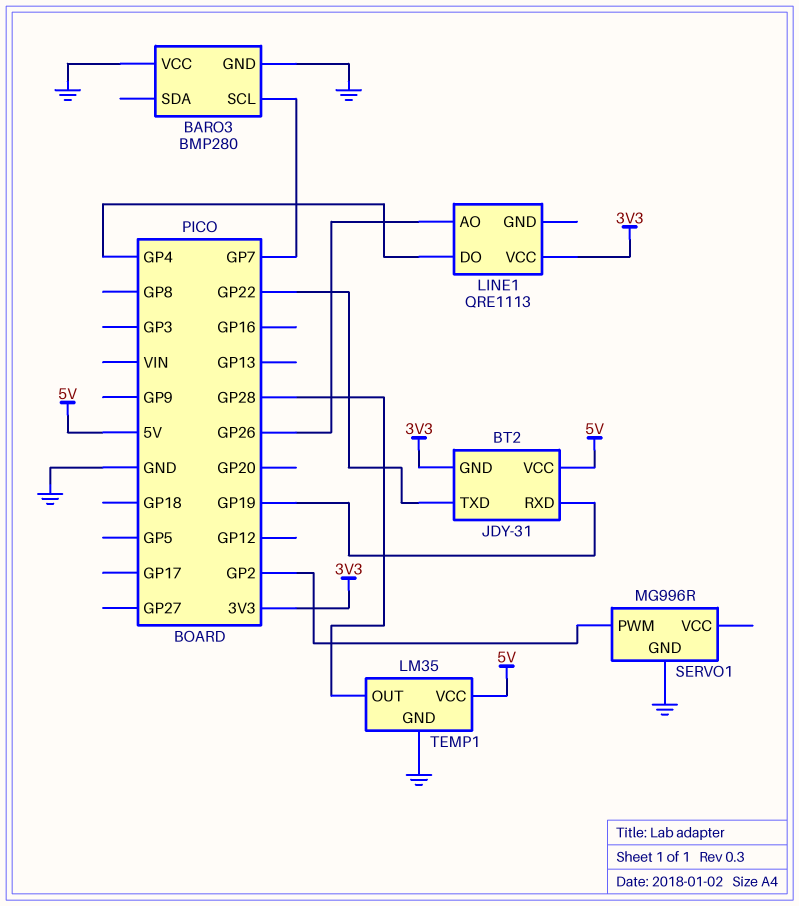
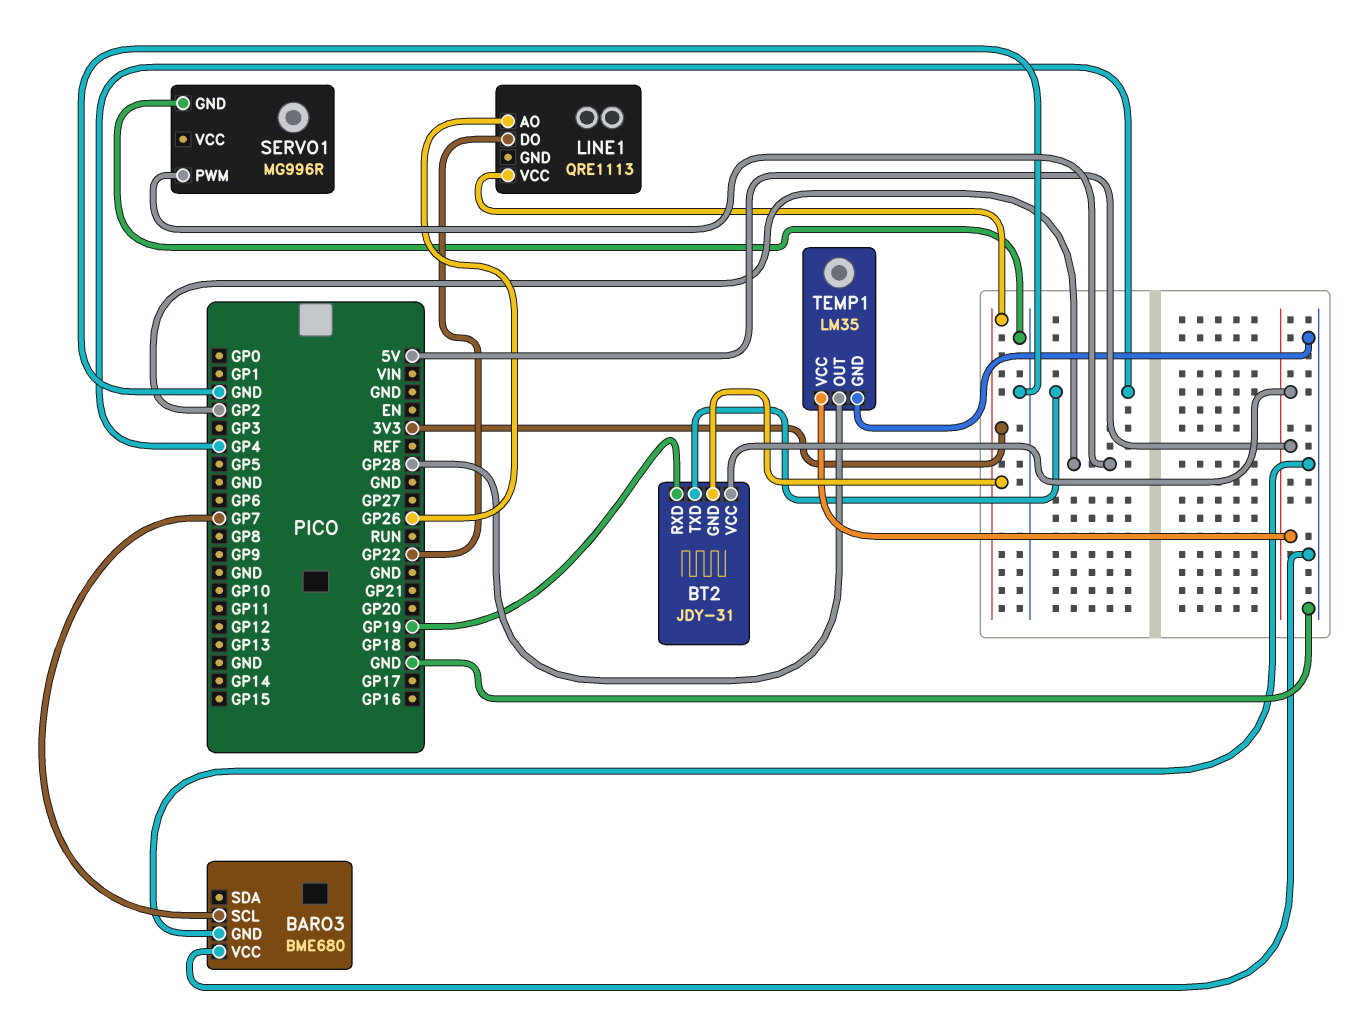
BARO3: BMP280 -> BME680
BT2 pin TXD: GP22 -> GP4
LINE1 pin DO: GP4 -> GP22

